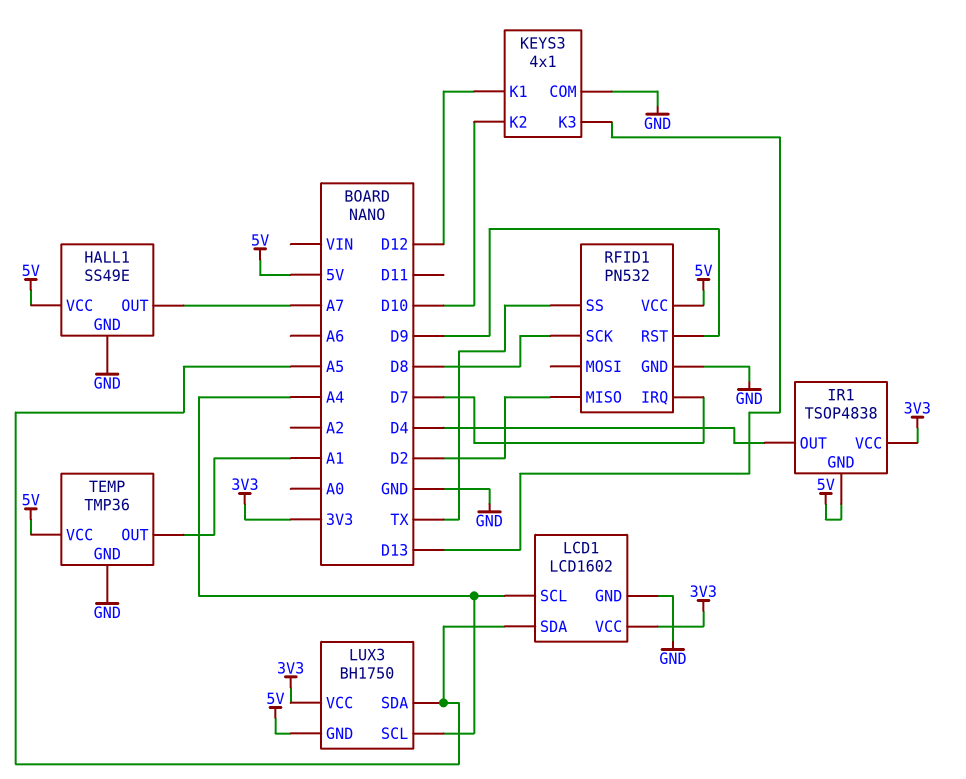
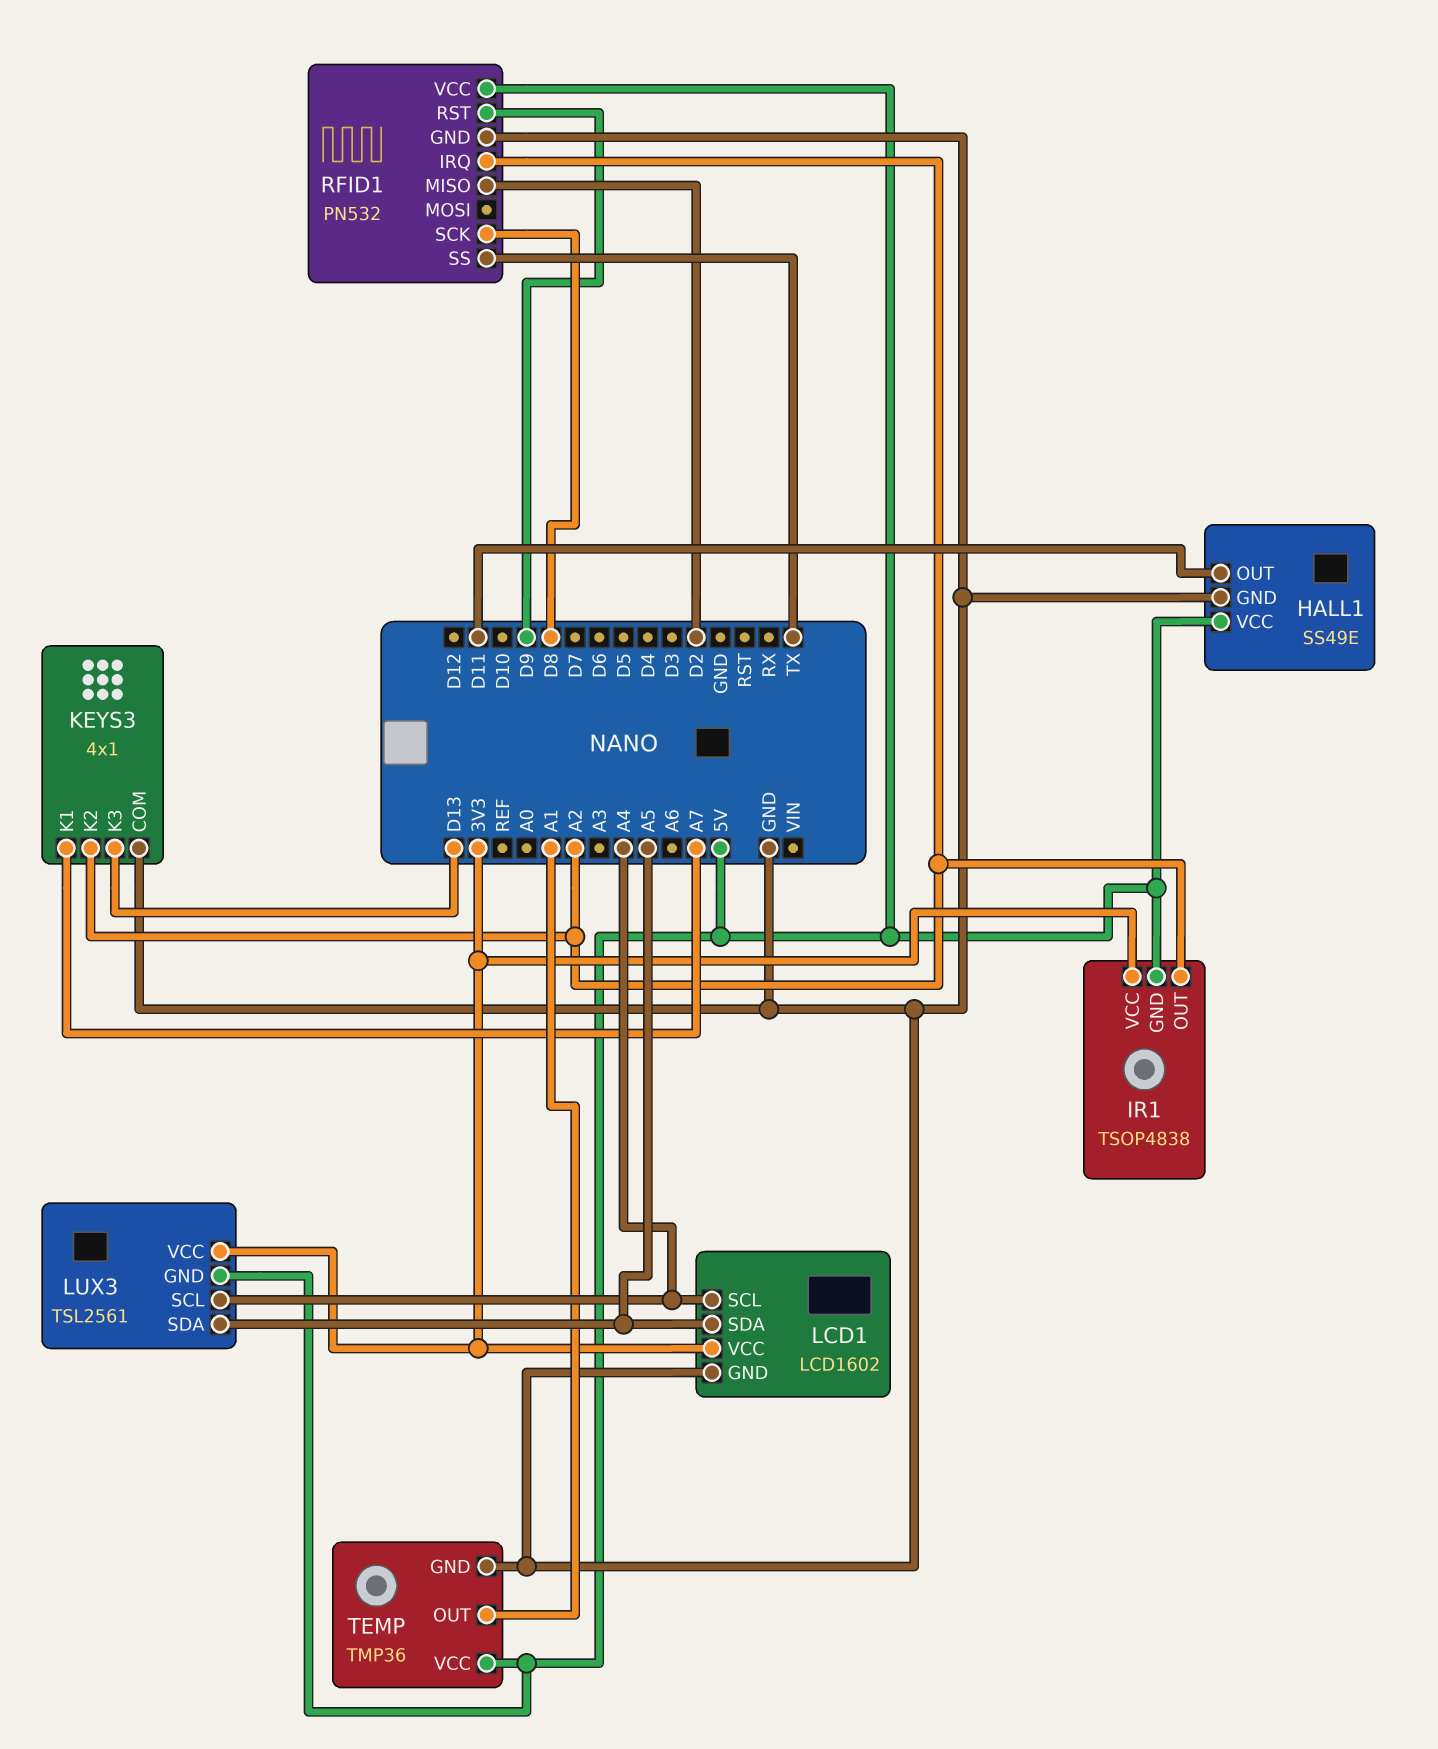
HALL1 pin OUT: A7 -> D11
IR1 pin OUT: D4 -> A2
KEYS3 pin K1: D12 -> A7
KEYS3 pin K2: D10 -> A2
LUX3: BH1750 -> TSL2561
RFID1 pin IRQ: D7 -> A2

